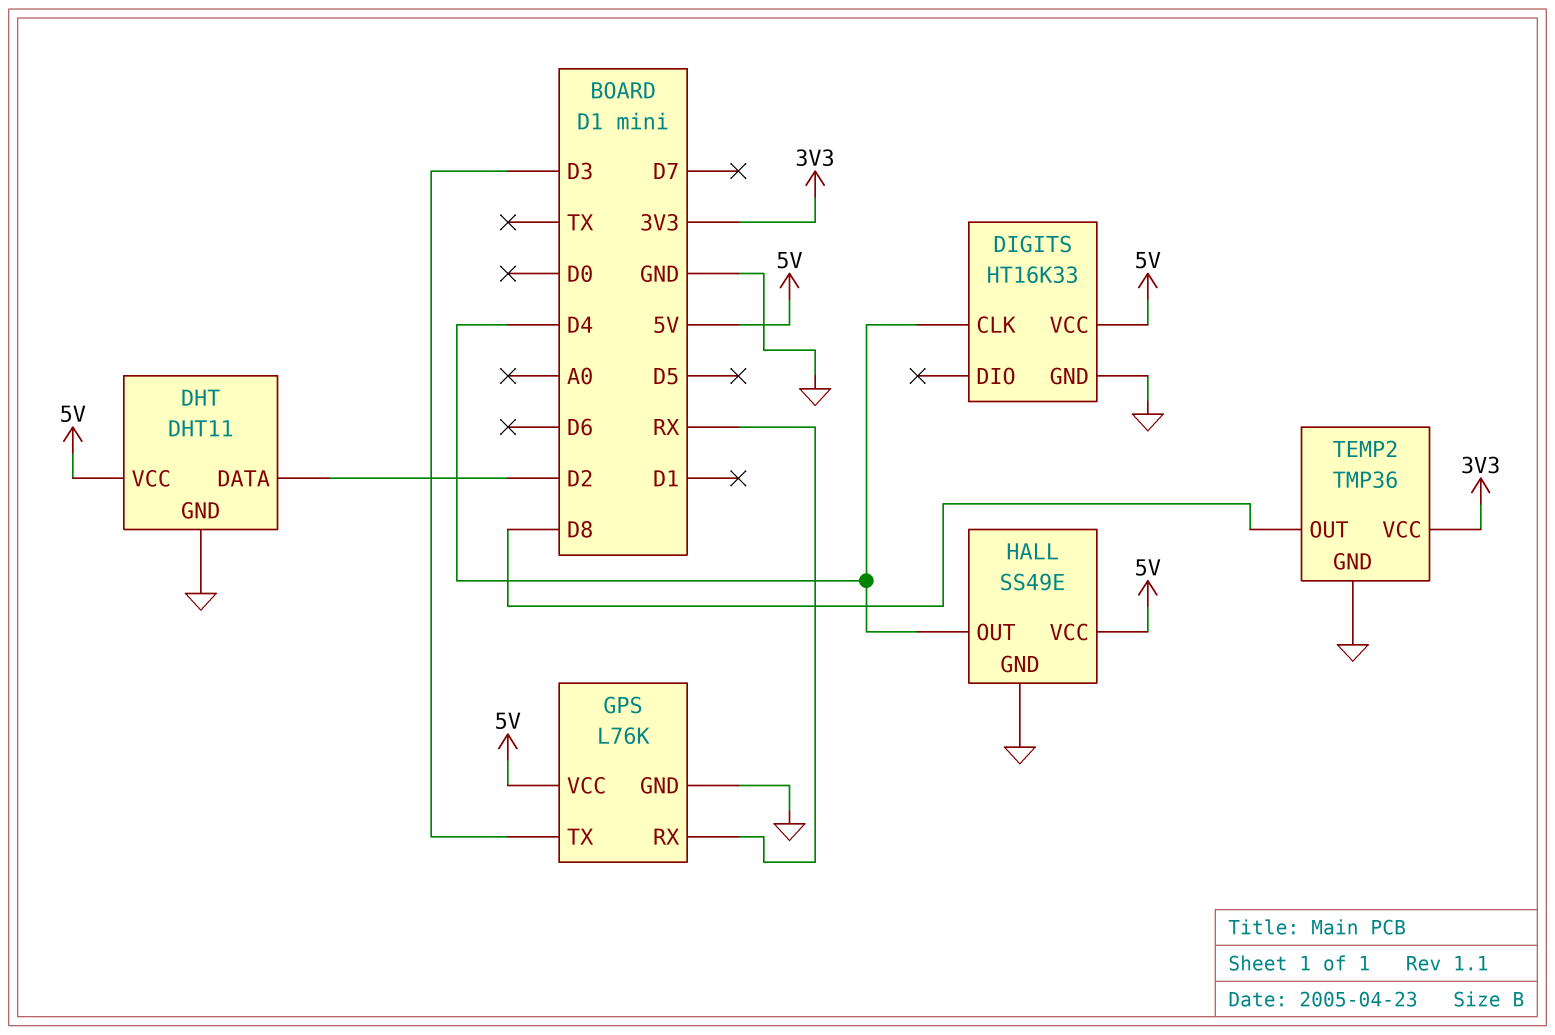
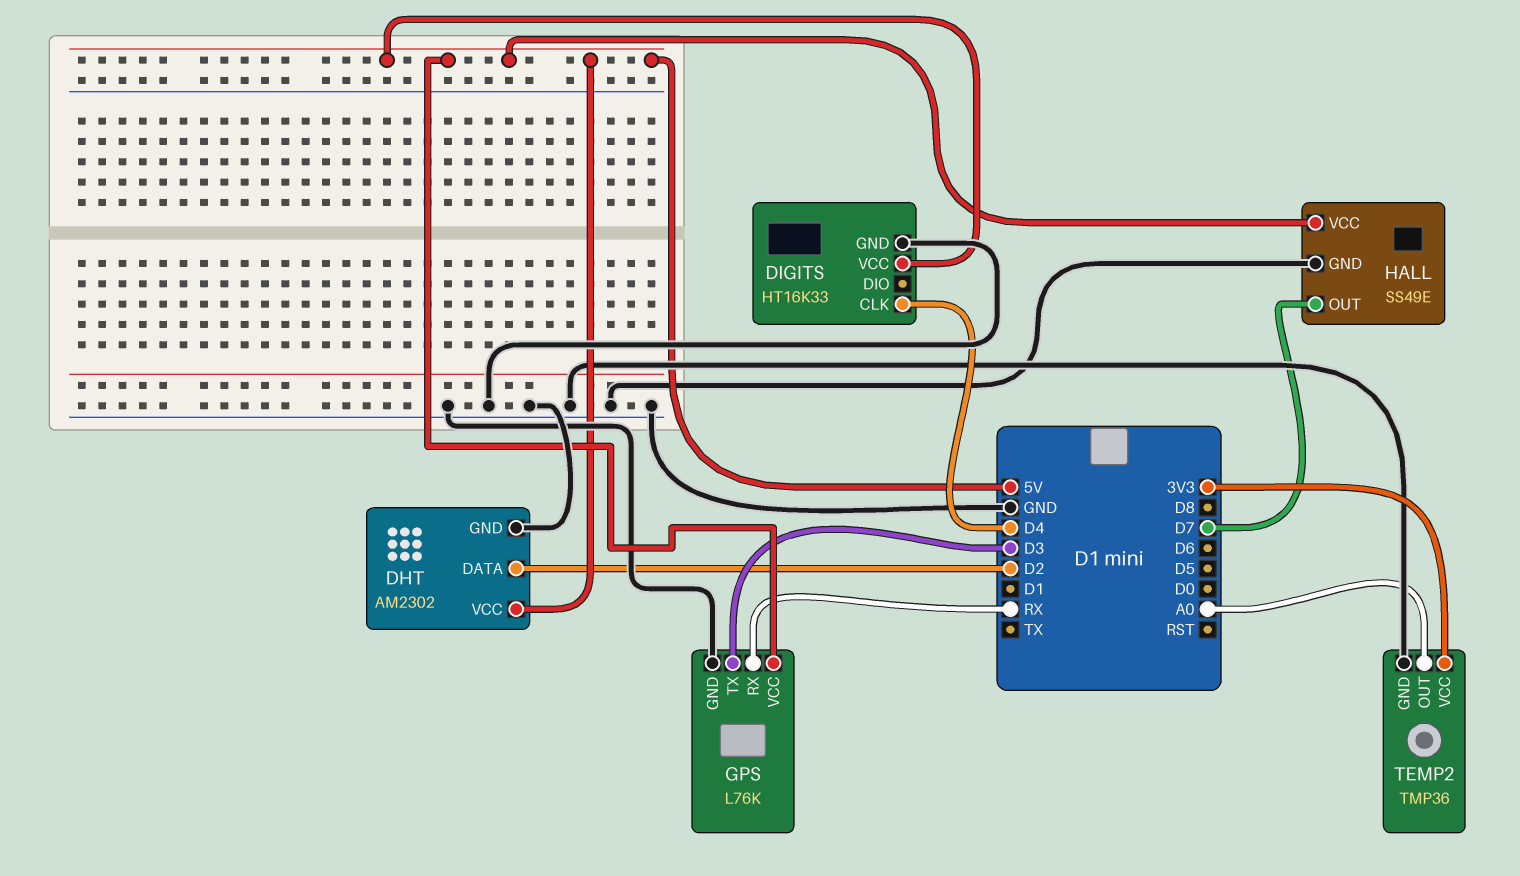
DHT: DHT11 -> AM2302
HALL pin OUT: D4 -> D7
TEMP2 pin OUT: D8 -> A0

